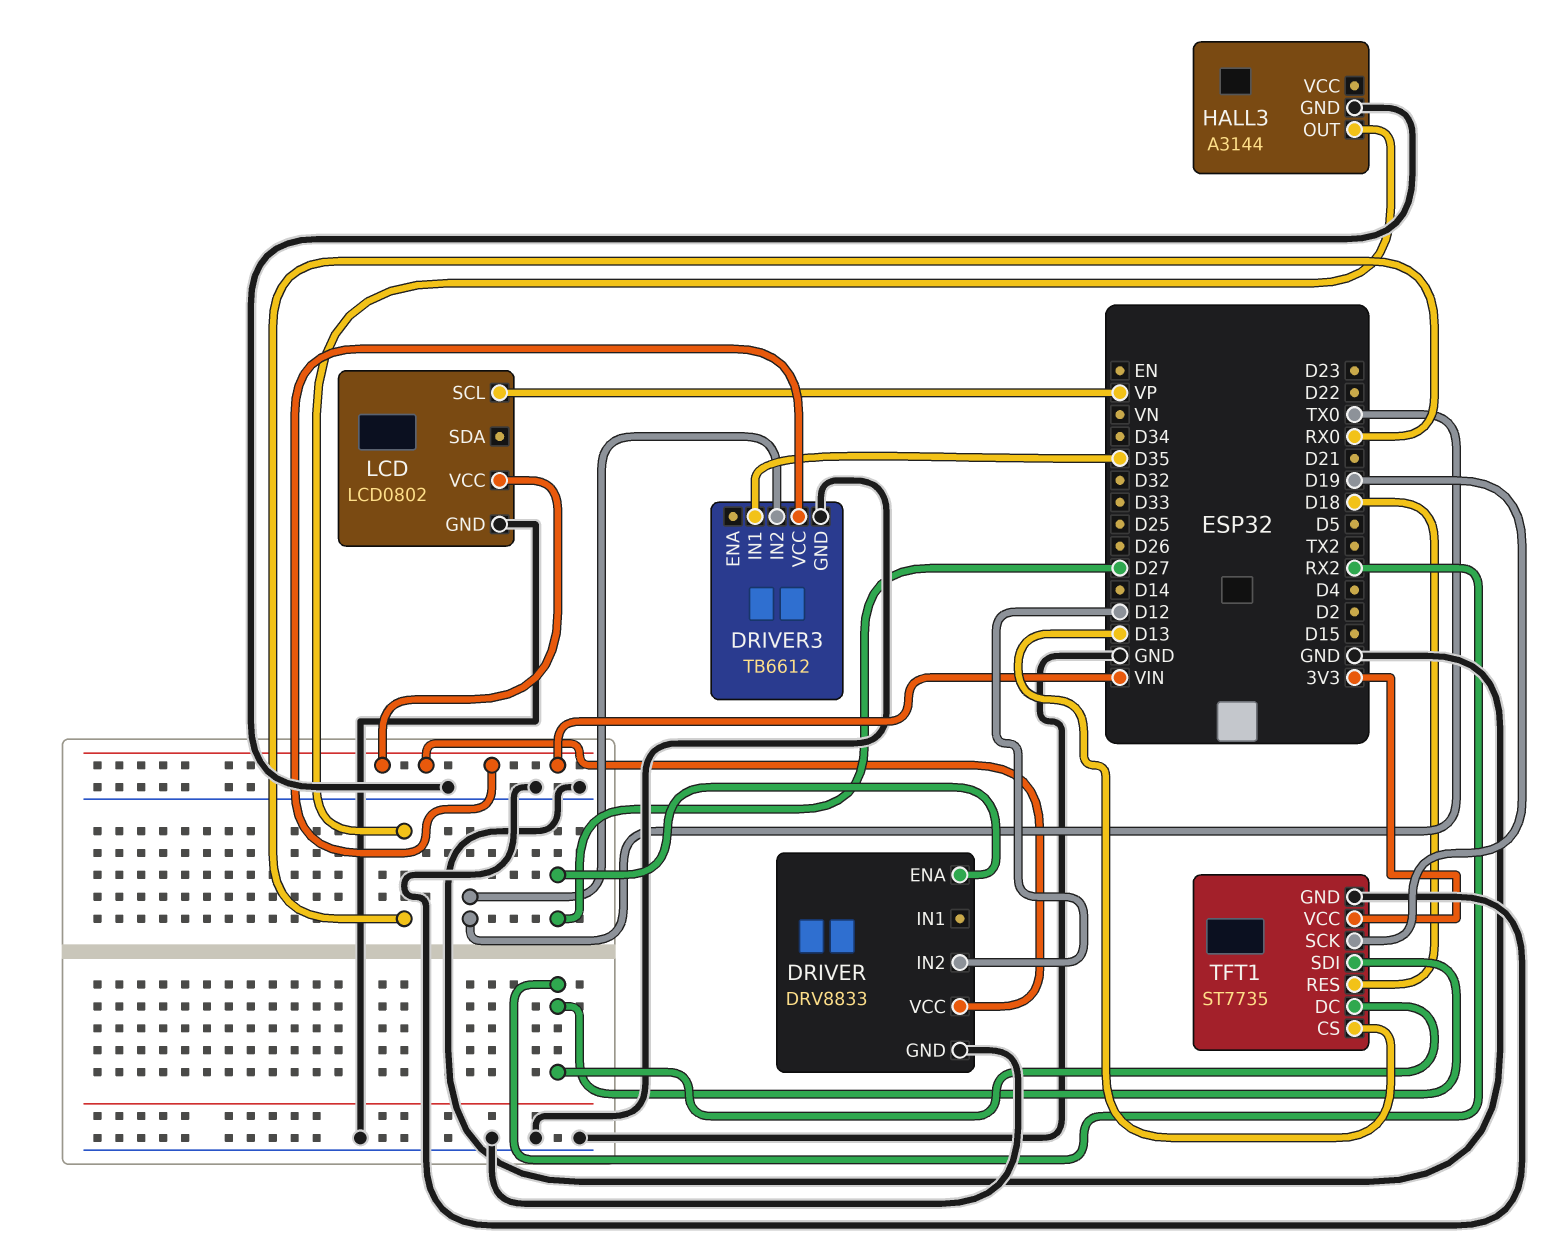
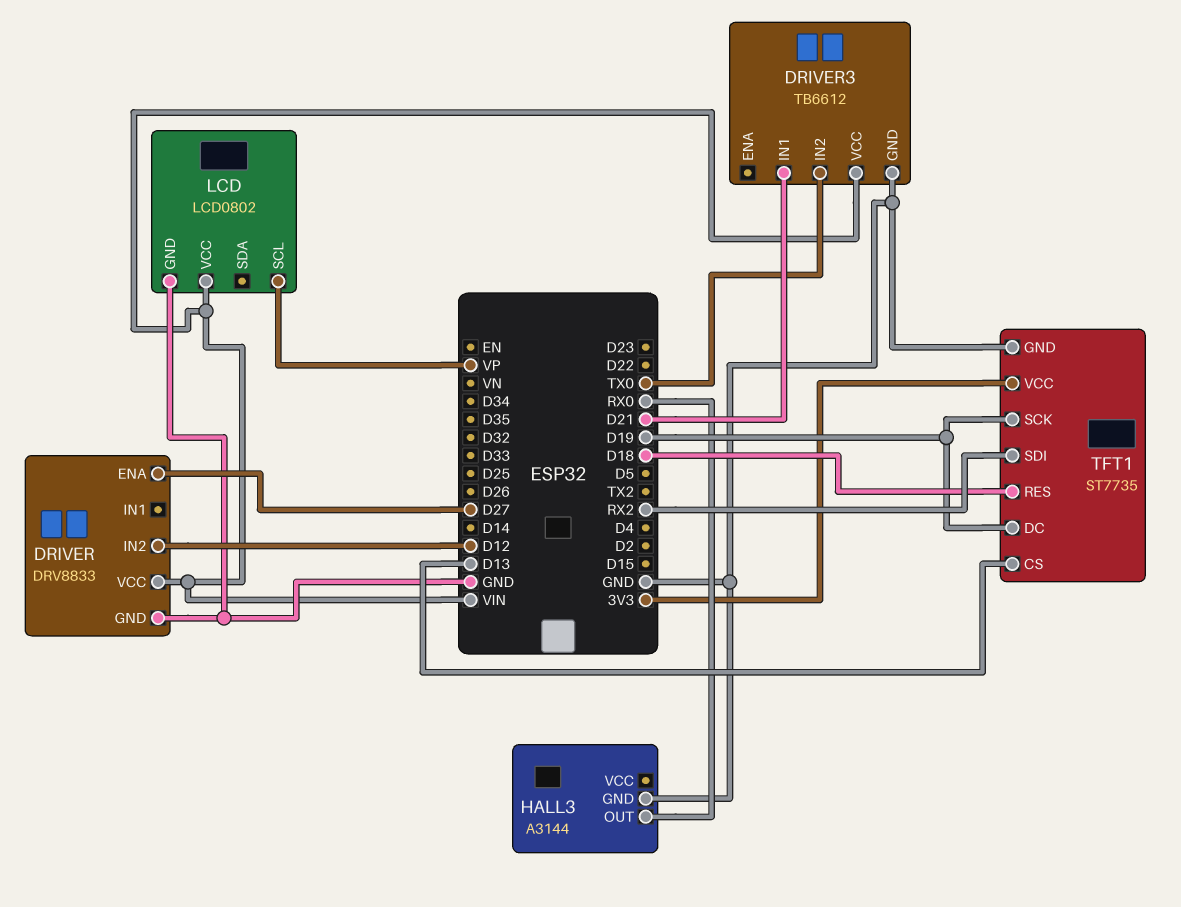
DRIVER3 pin IN1: D35 -> D21
TFT1 pin DC: RX2 -> D19

